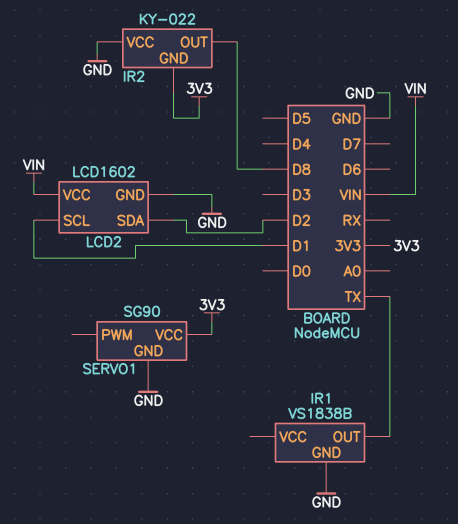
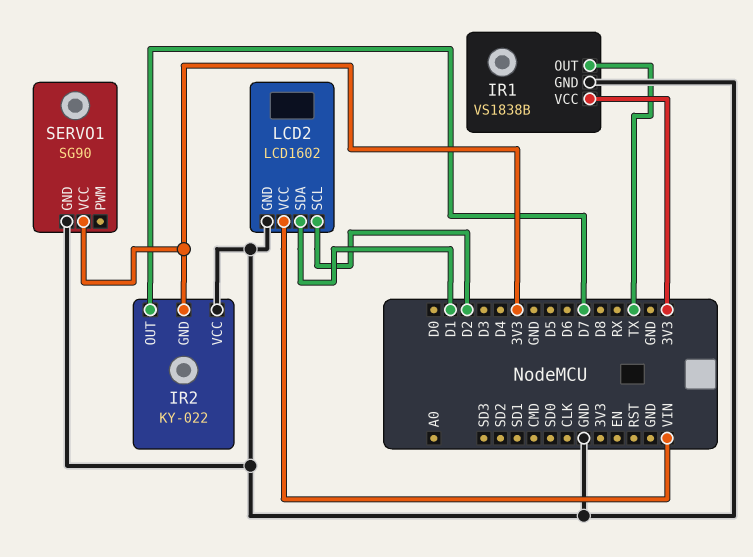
IR1 pin VCC: none -> 3V3
IR2 pin OUT: D8 -> D7
LCD2 pin SCL: D1 -> D2
LCD2 pin SDA: D2 -> D1

